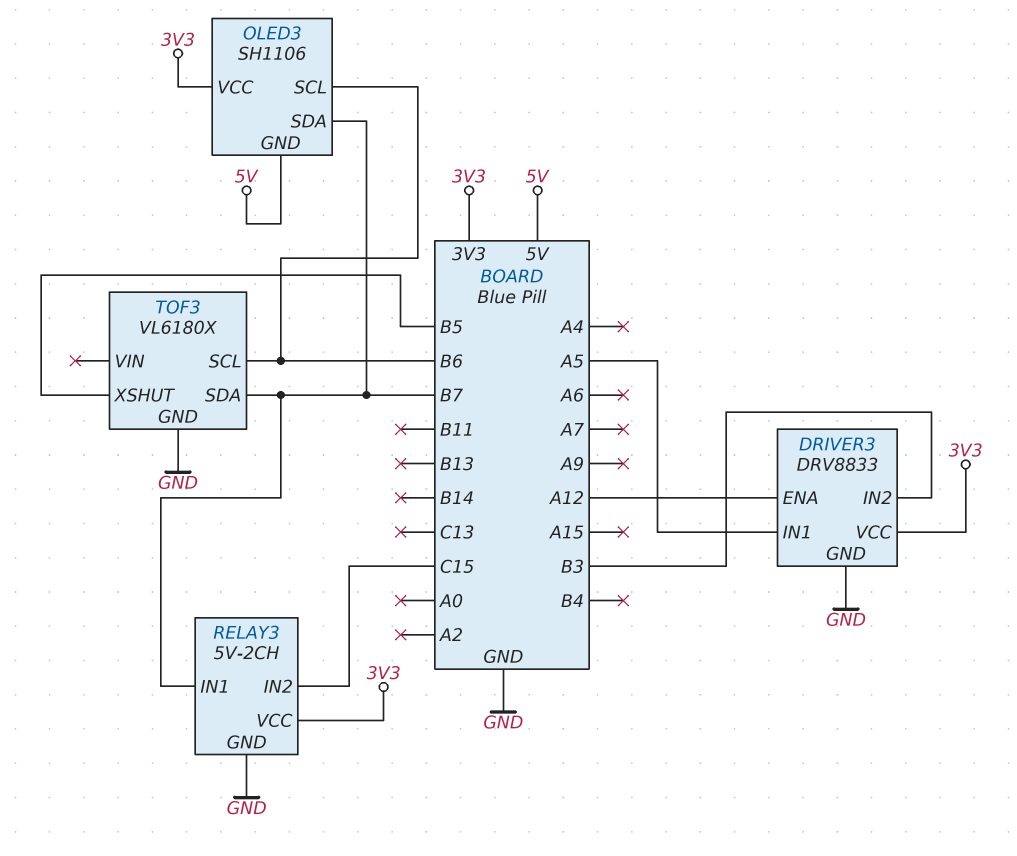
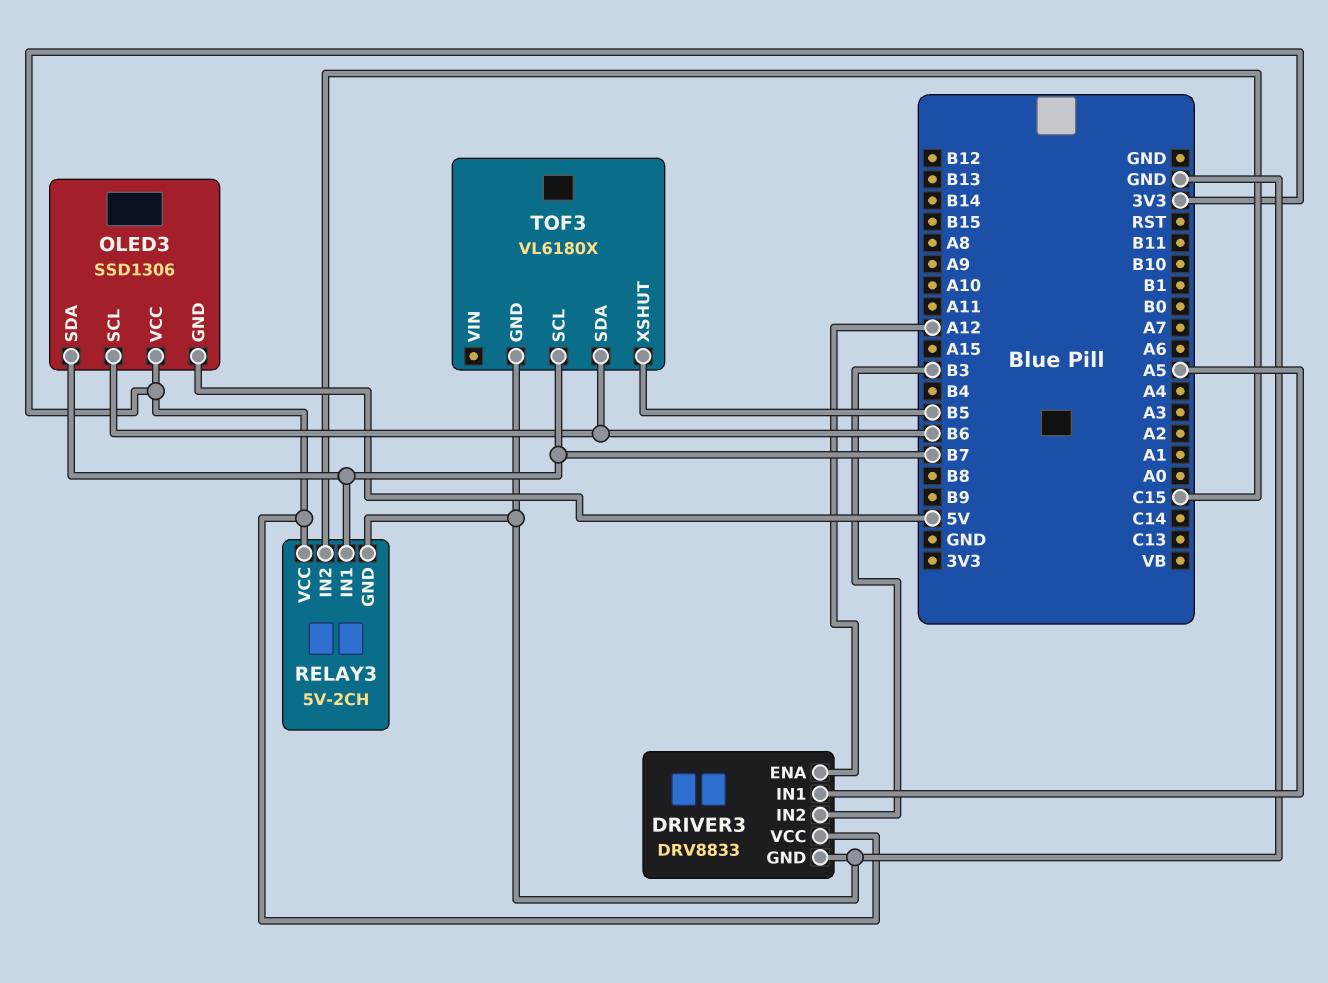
OLED3: SH1106 -> SSD1306
TOF3 pin SCL: B6 -> B7
TOF3 pin SDA: B7 -> B6

